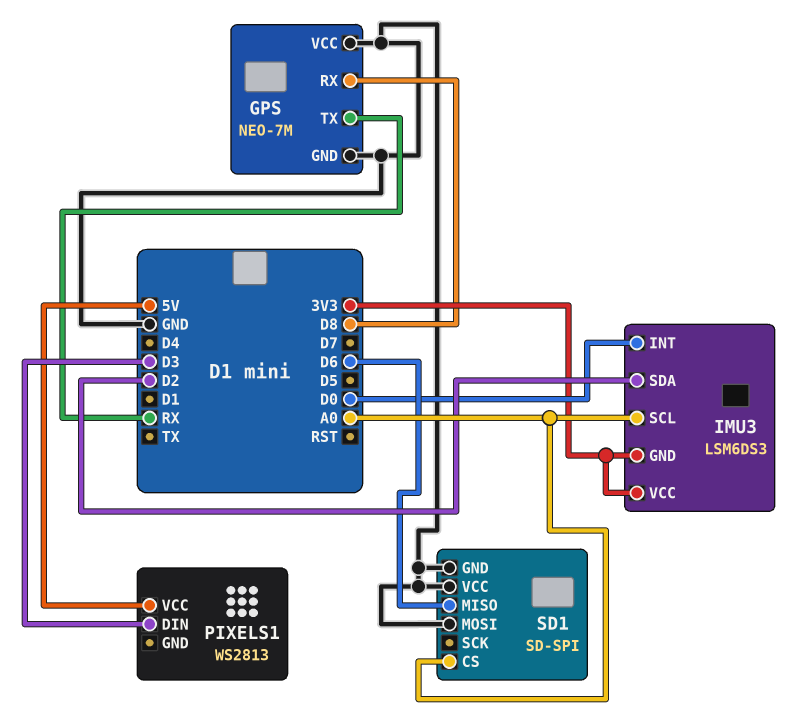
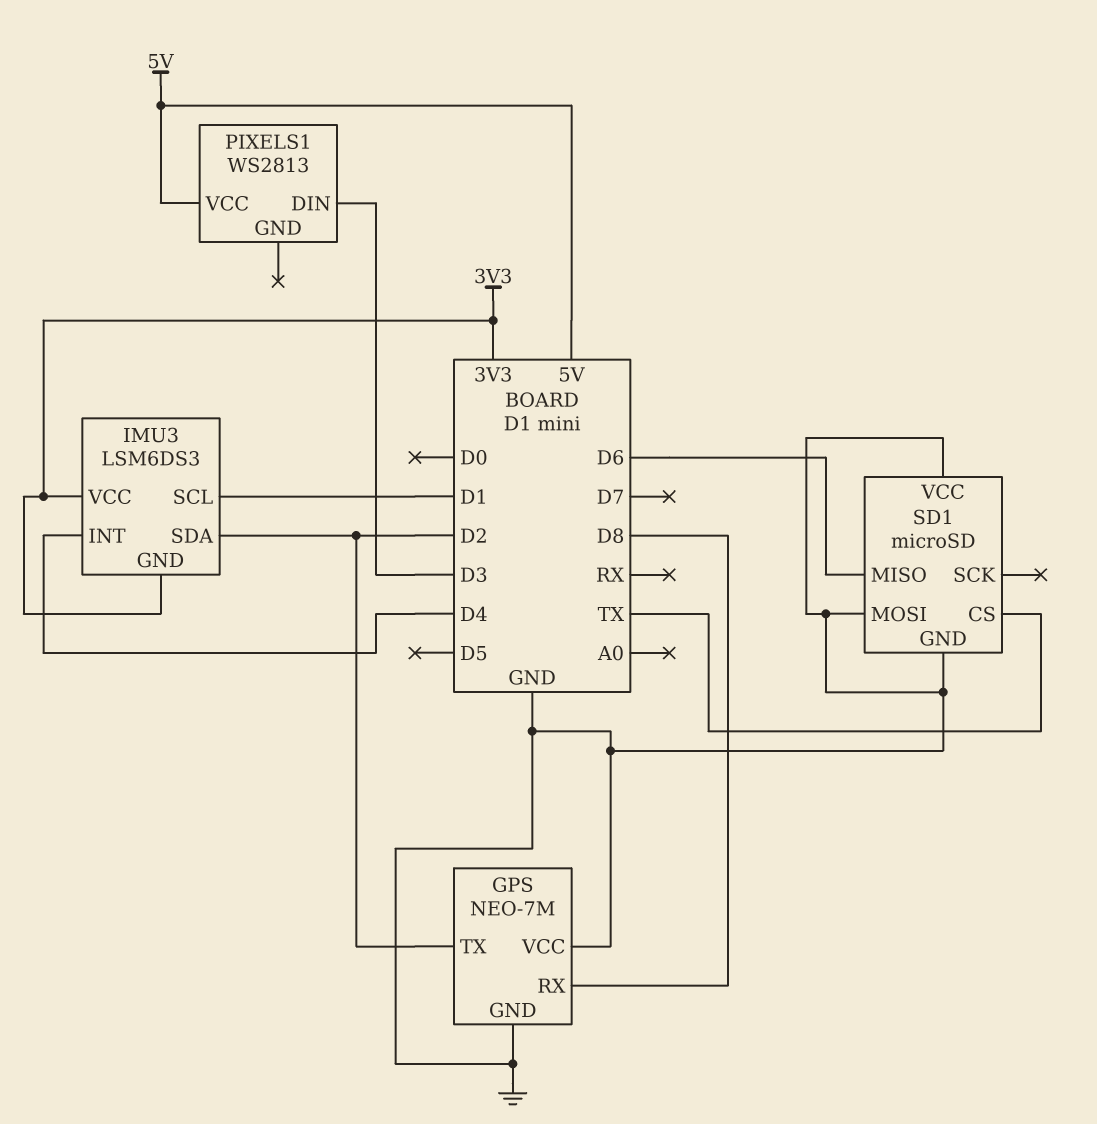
GPS pin TX: RX -> D2
IMU3 pin INT: D0 -> D4
IMU3 pin SCL: A0 -> D1
SD1: SD-SPI -> microSD
SD1 pin CS: A0 -> TX

